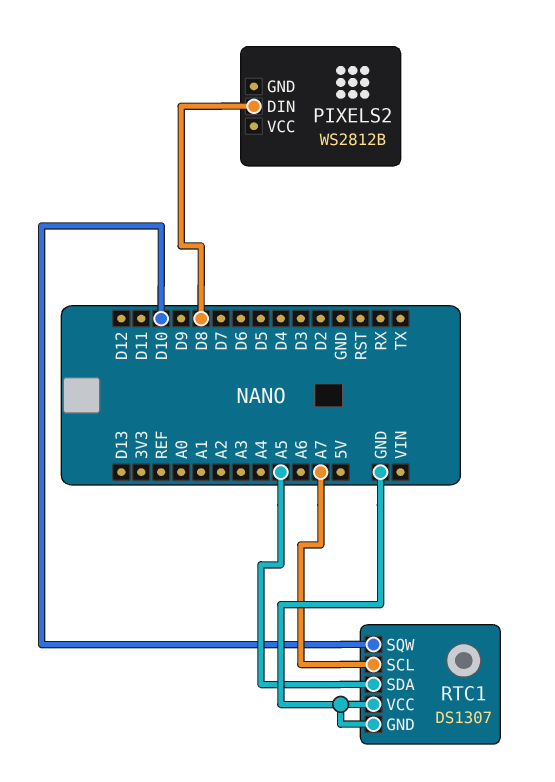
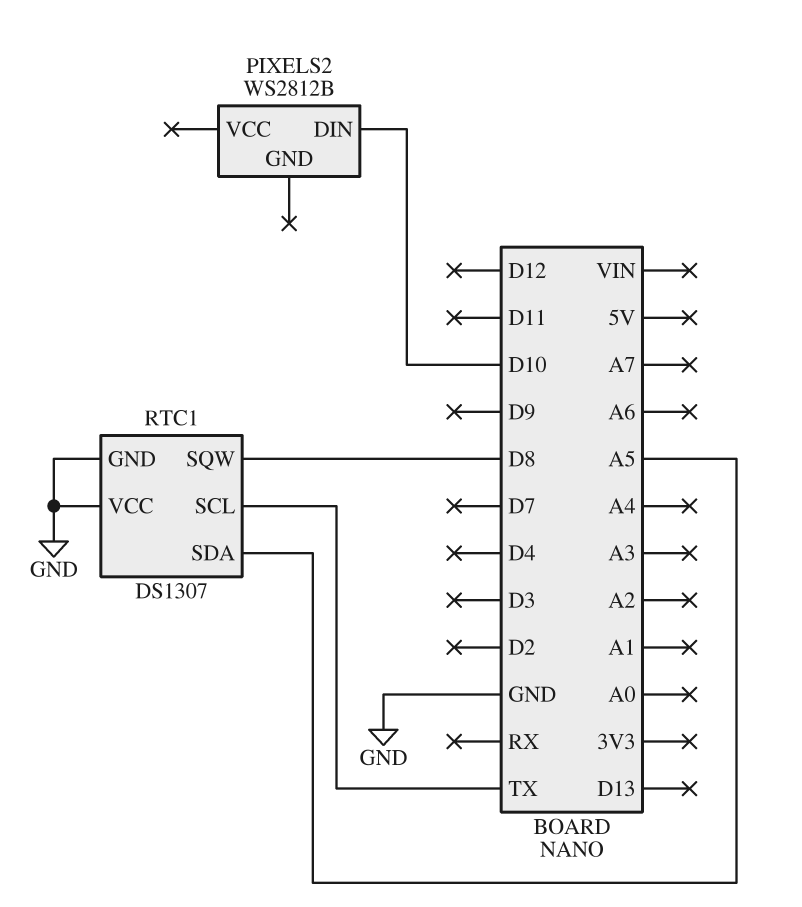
PIXELS2 pin DIN: D8 -> D10
RTC1 pin SCL: A7 -> TX
RTC1 pin SQW: D10 -> D8

